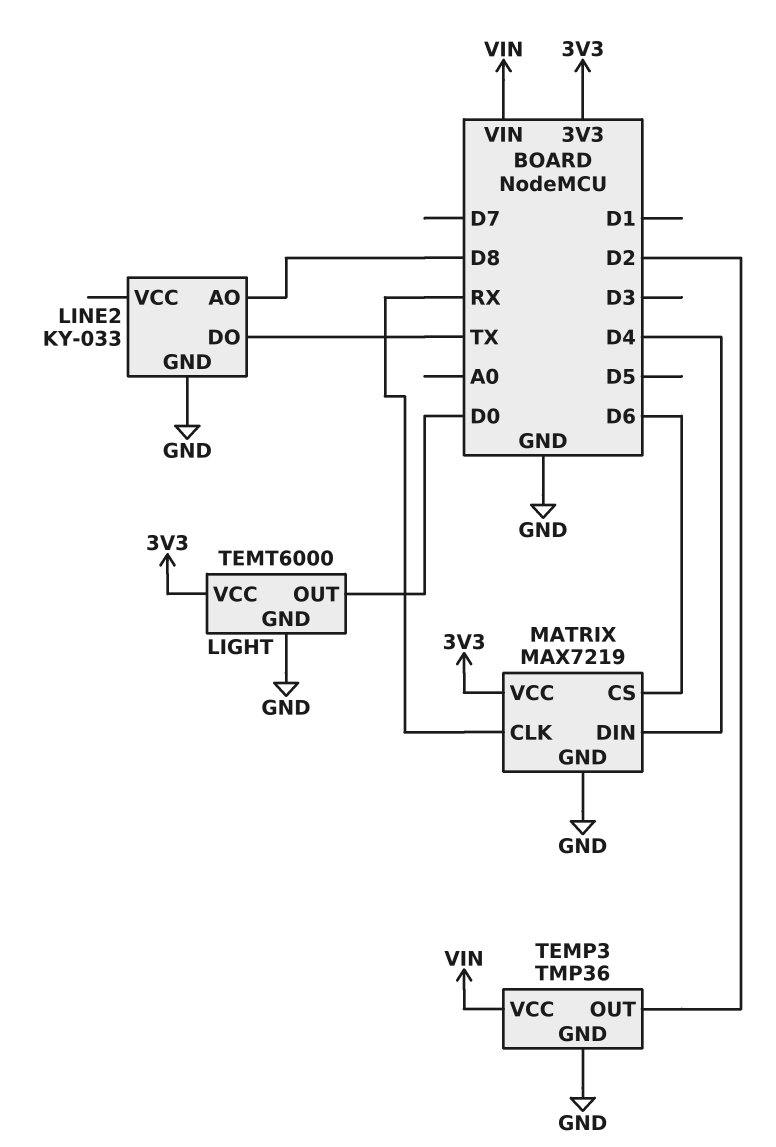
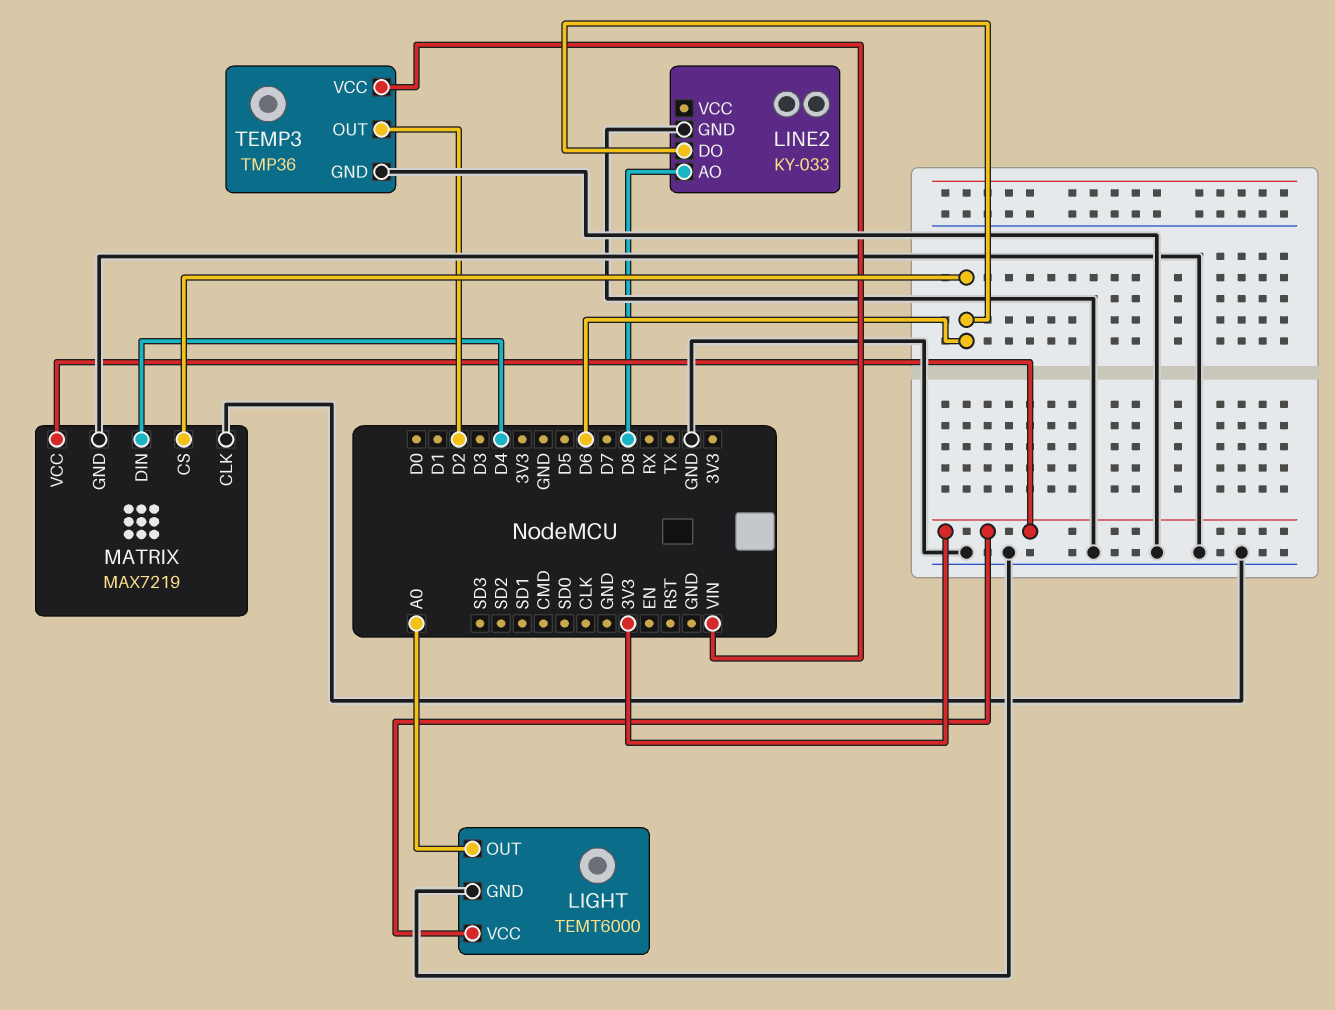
LIGHT pin OUT: D0 -> A0
LINE2 pin DO: TX -> D6
MATRIX pin CLK: RX -> GND

